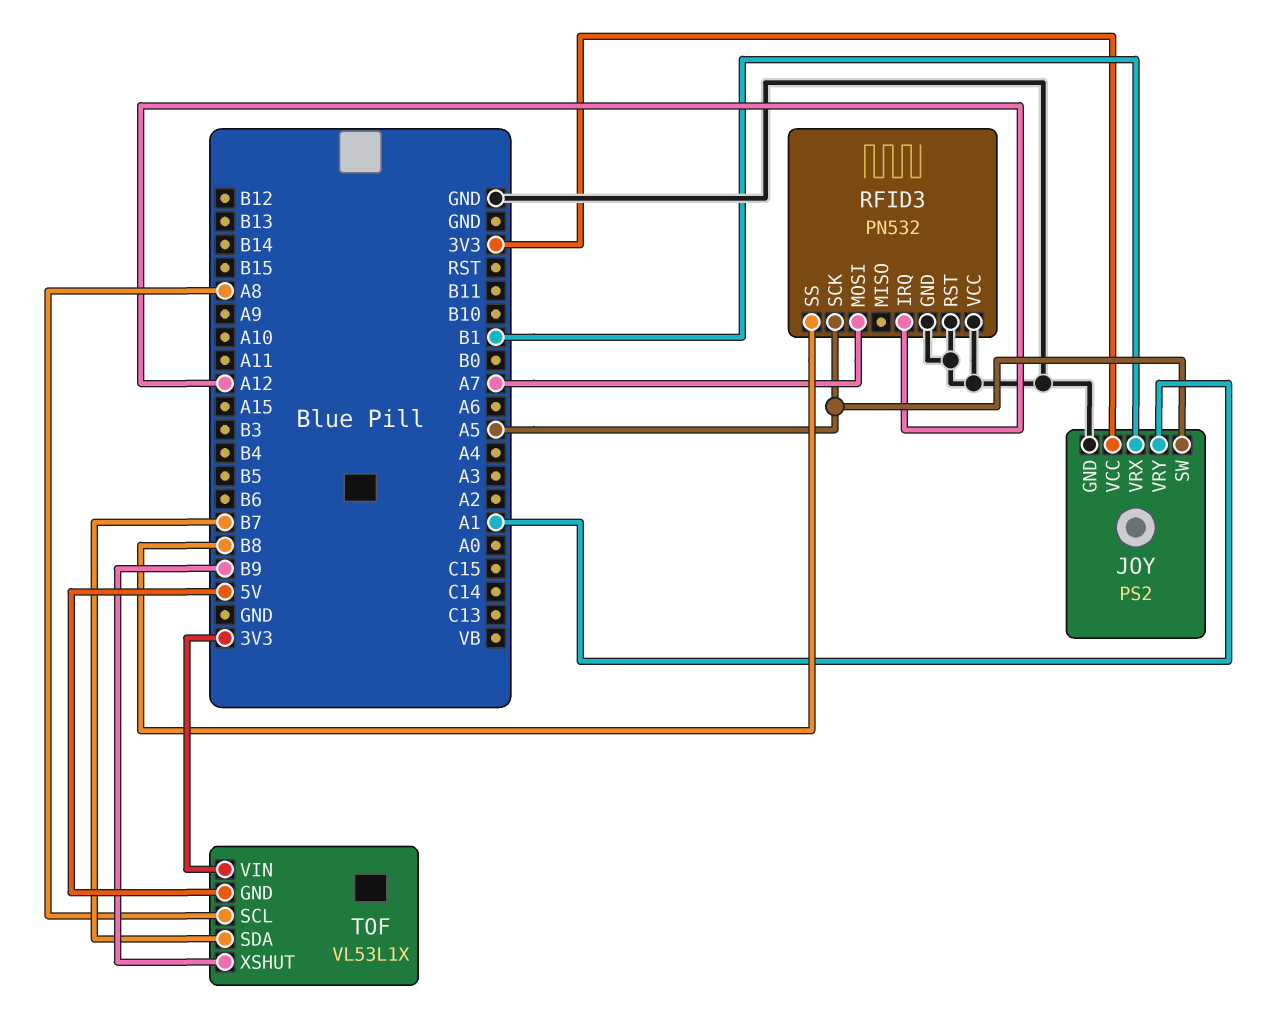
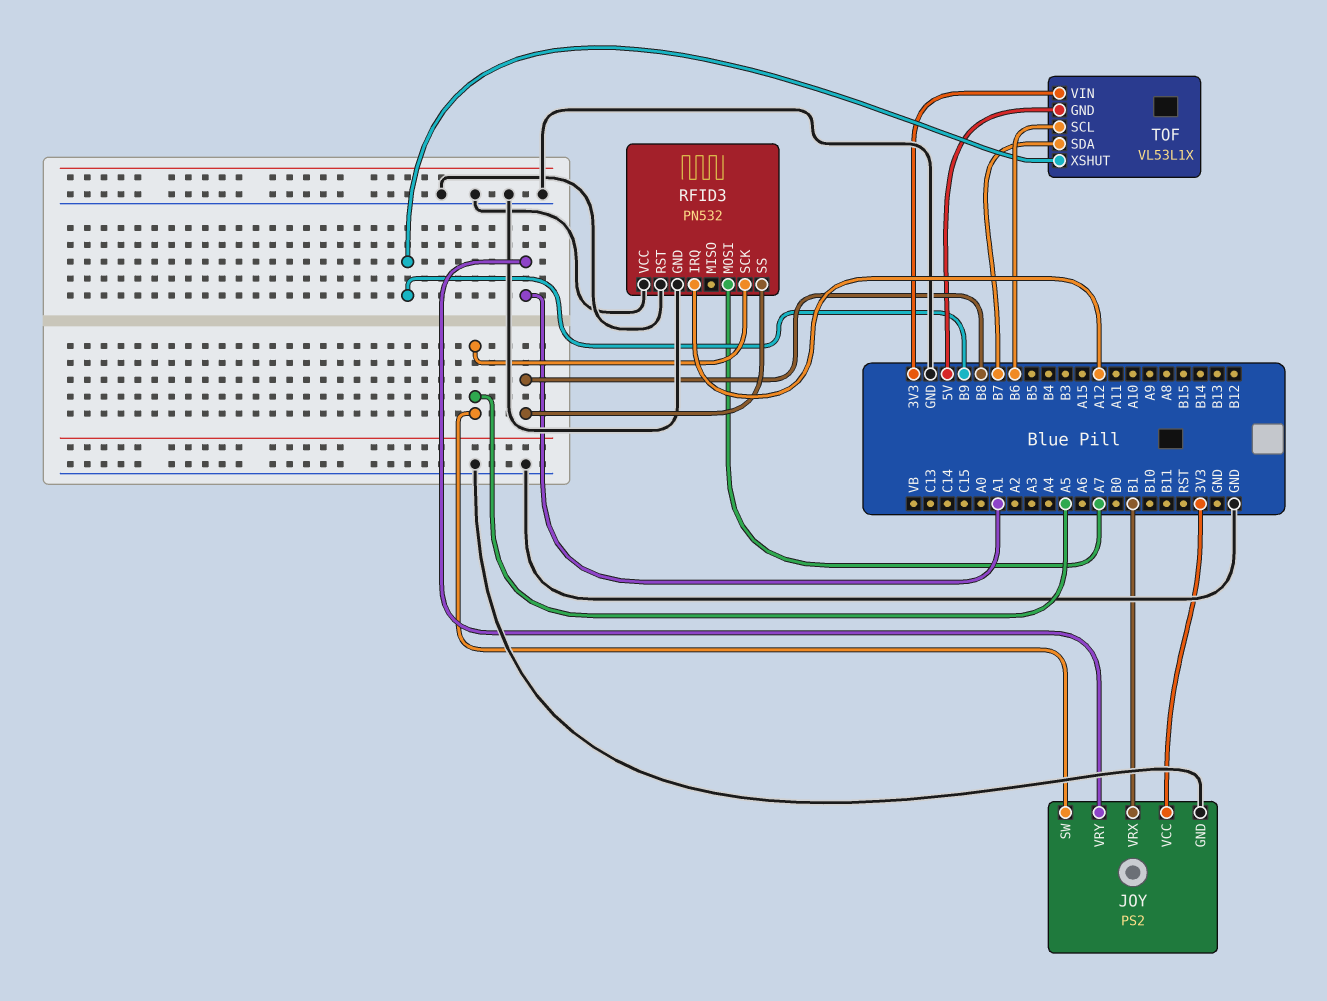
TOF pin SCL: A8 -> B6

